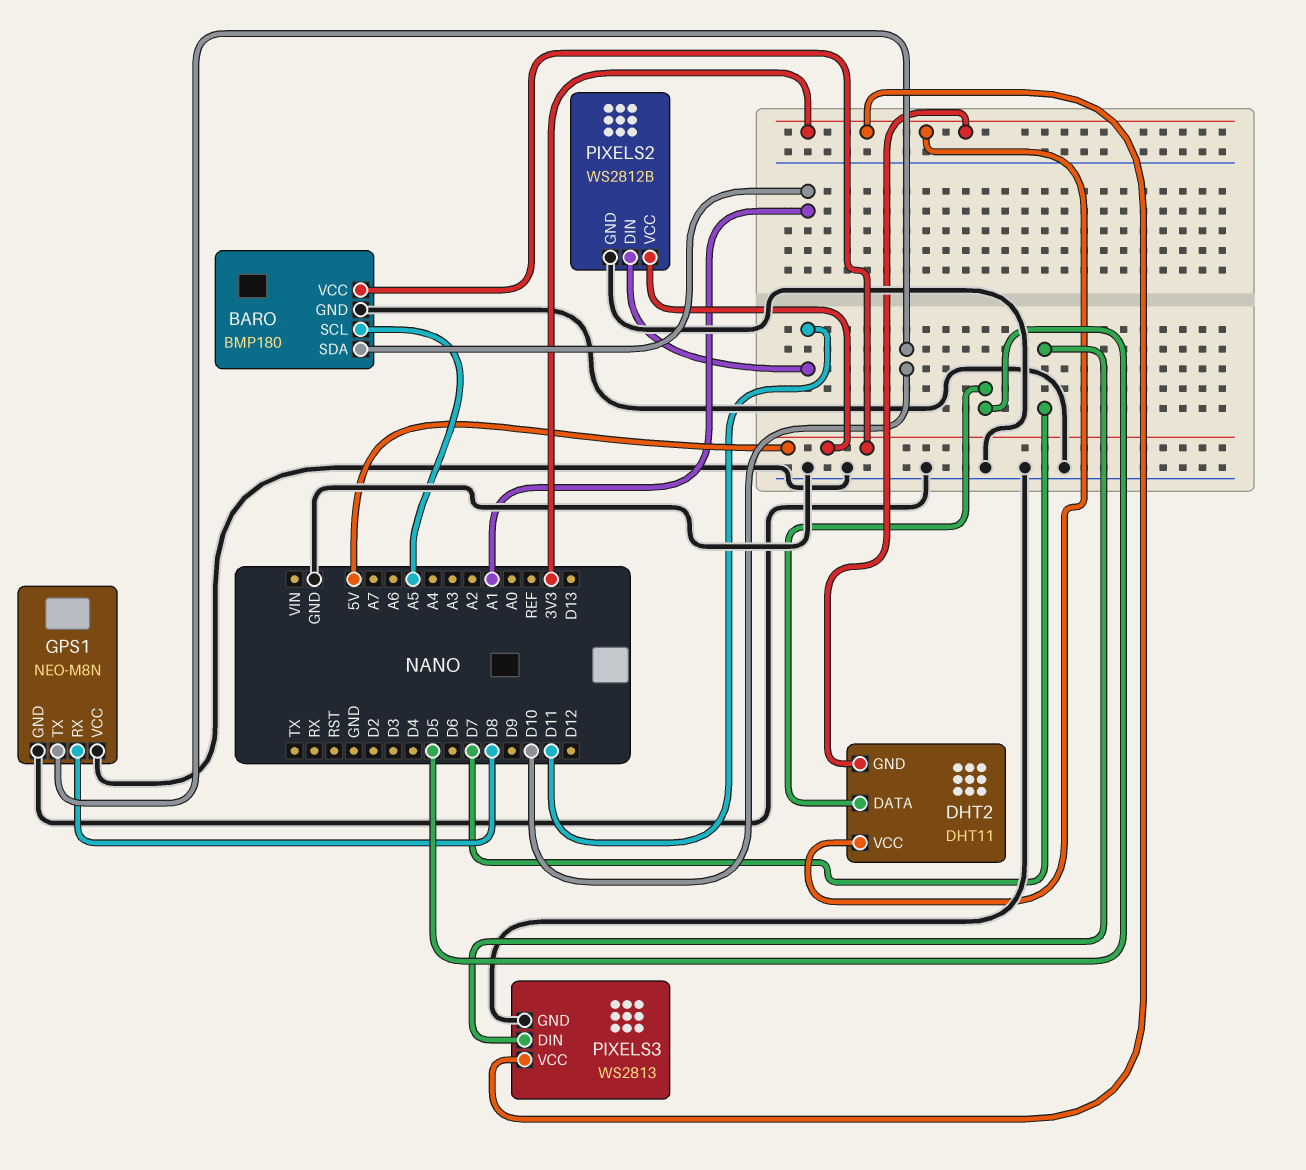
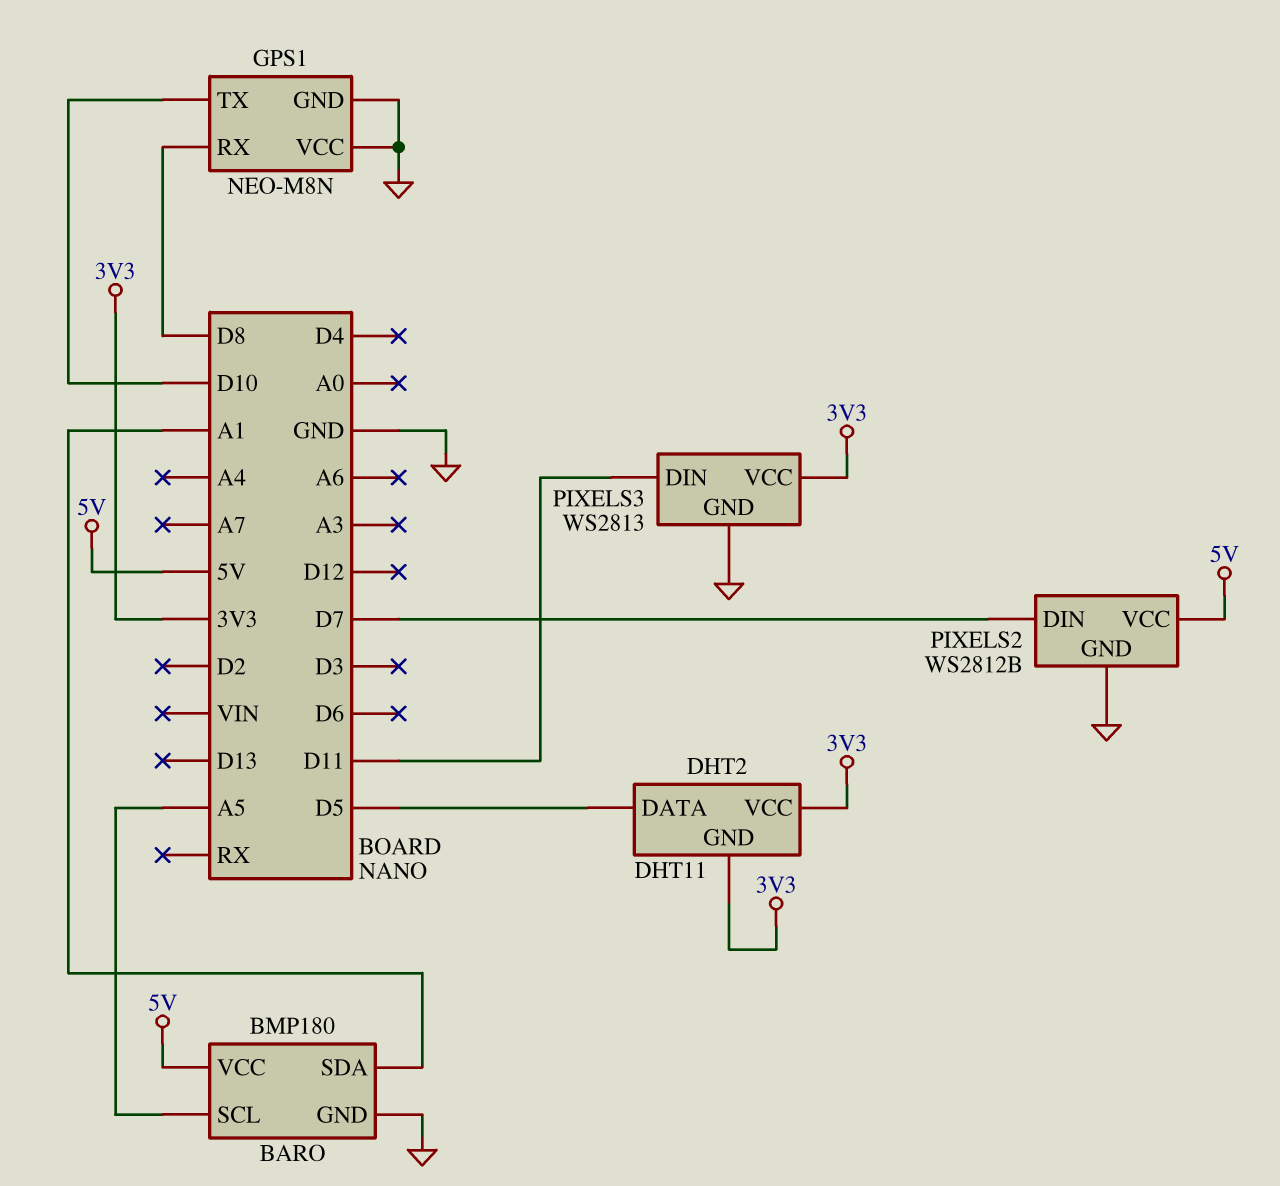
PIXELS2 pin DIN: D11 -> D7
PIXELS3 pin DIN: D7 -> D11

